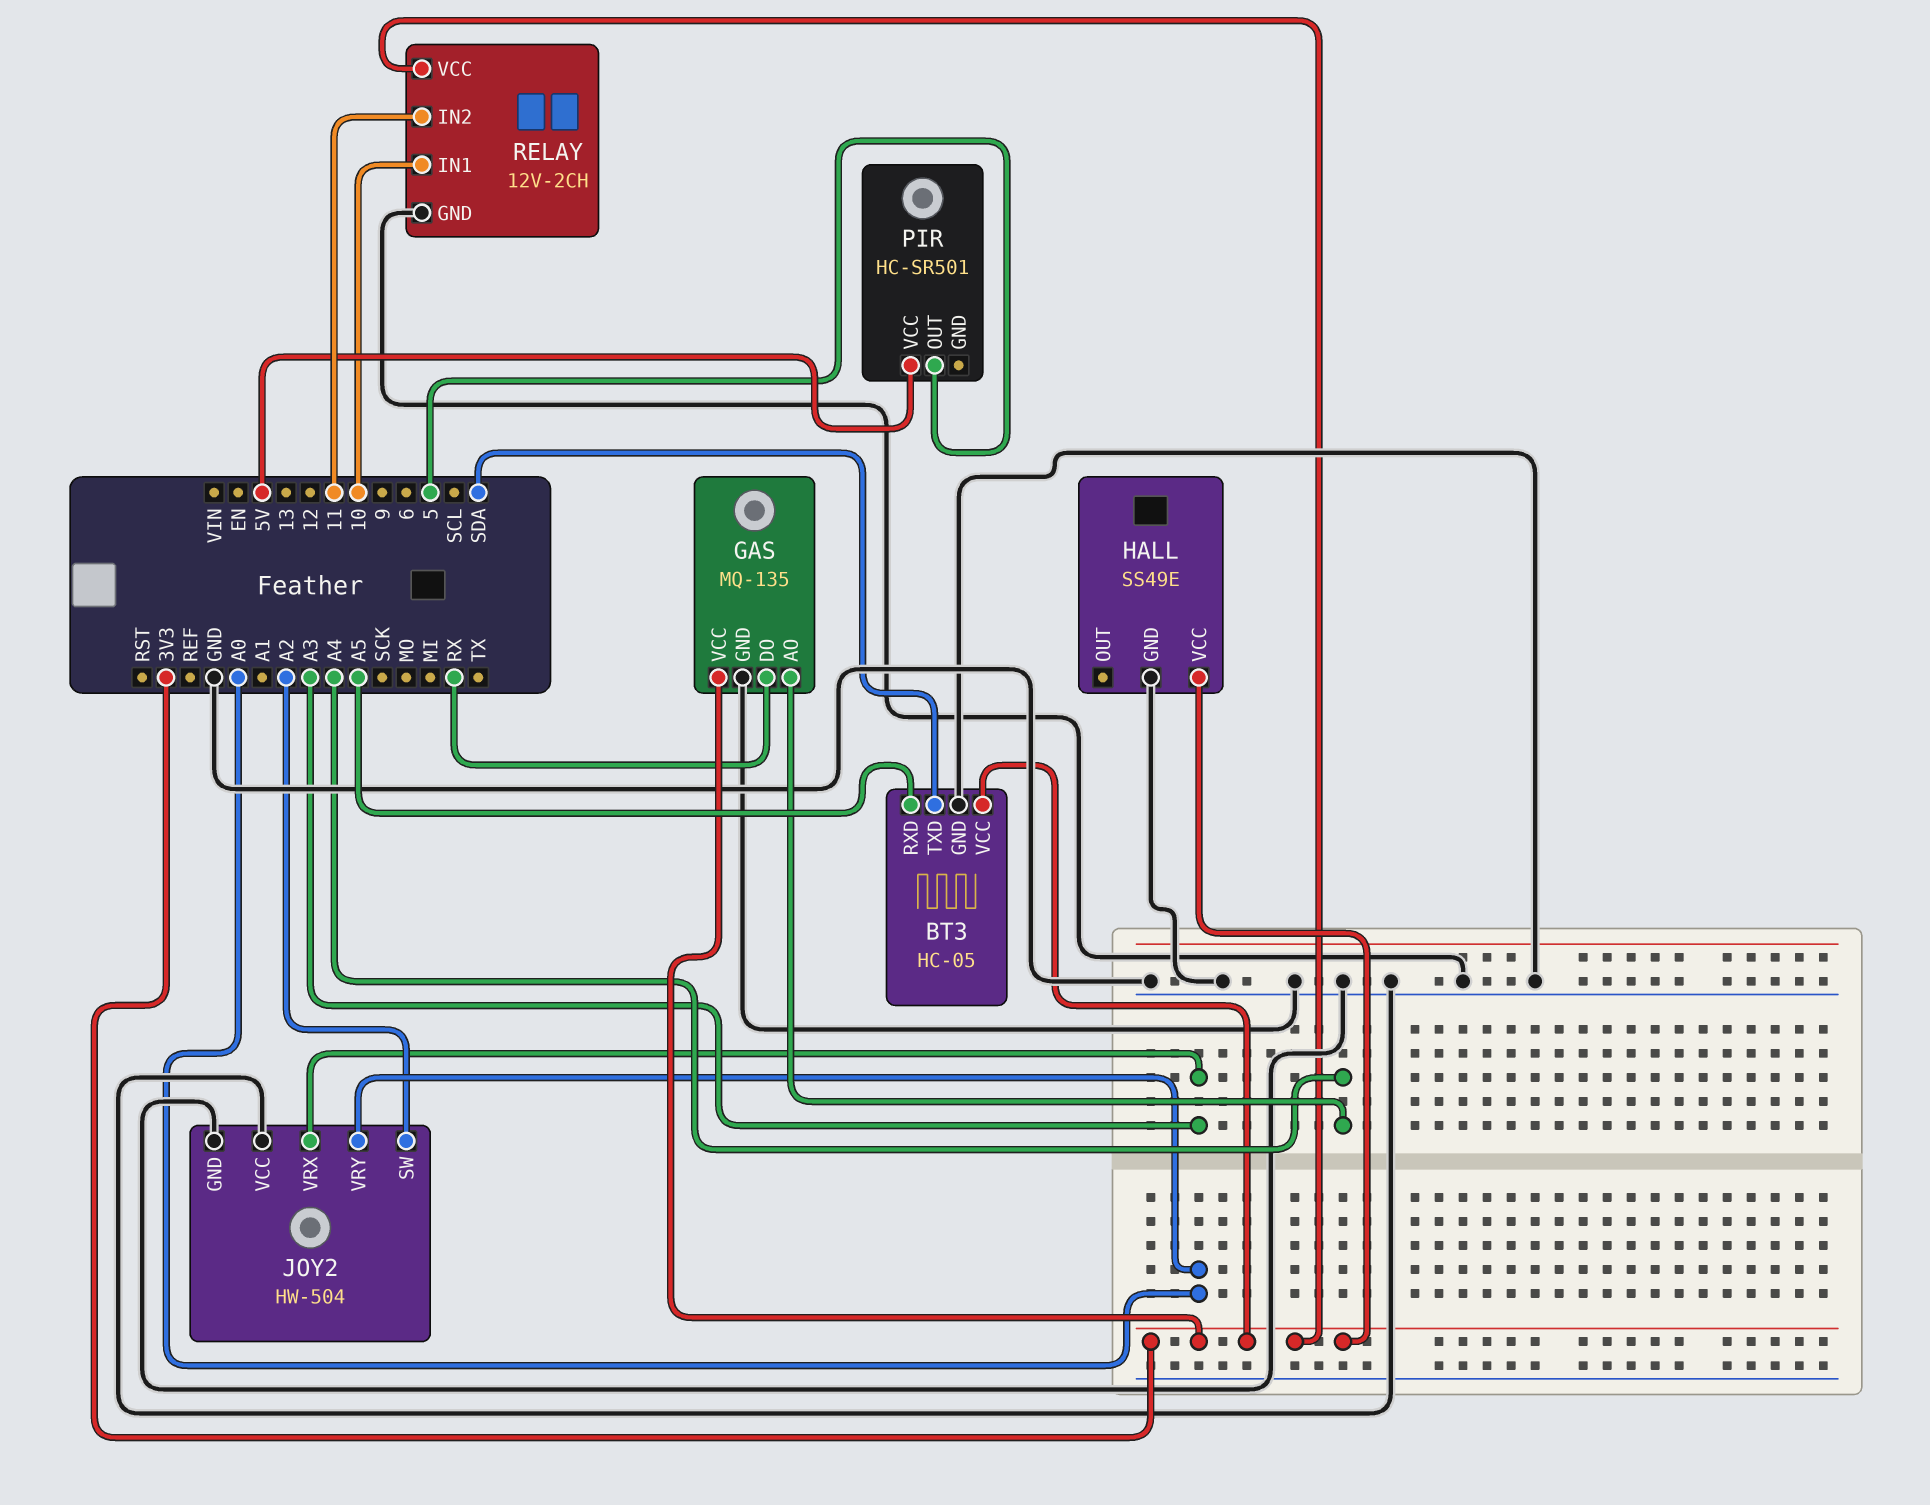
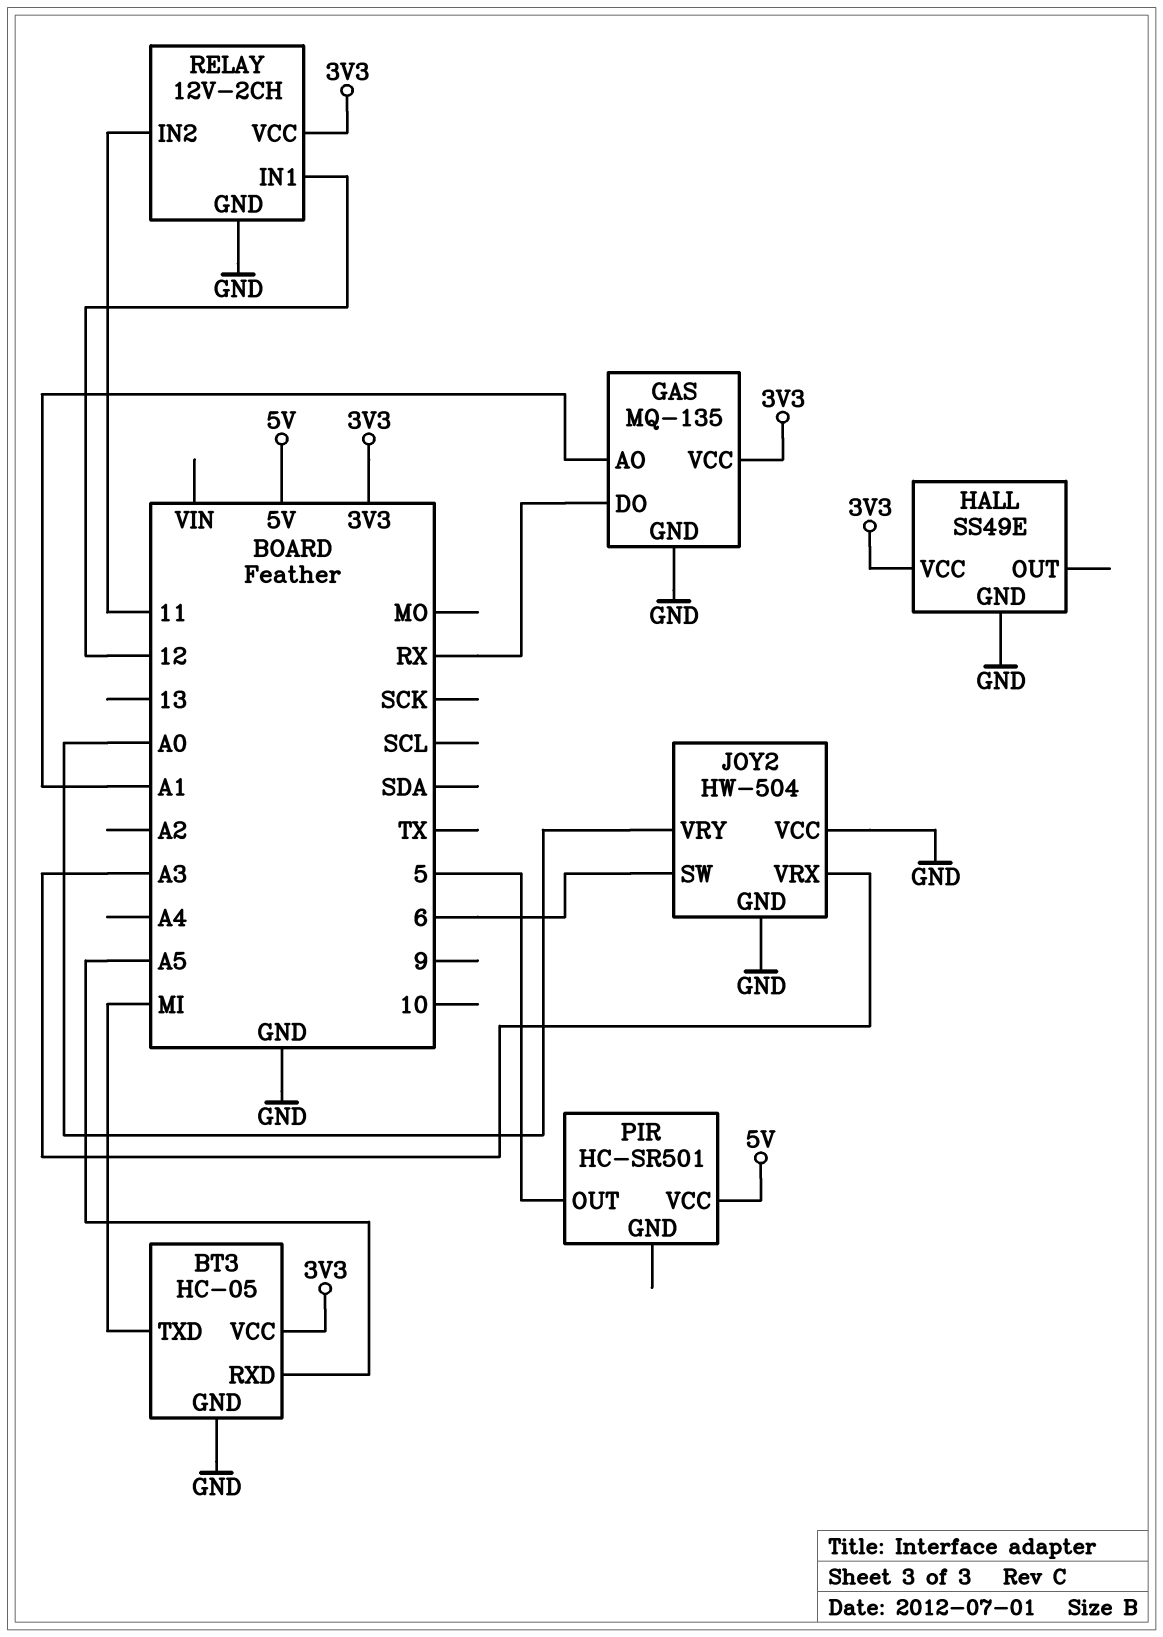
BT3 pin TXD: SDA -> MI
GAS pin AO: A4 -> A1
JOY2 pin SW: A2 -> 6
RELAY pin IN1: 10 -> 12

